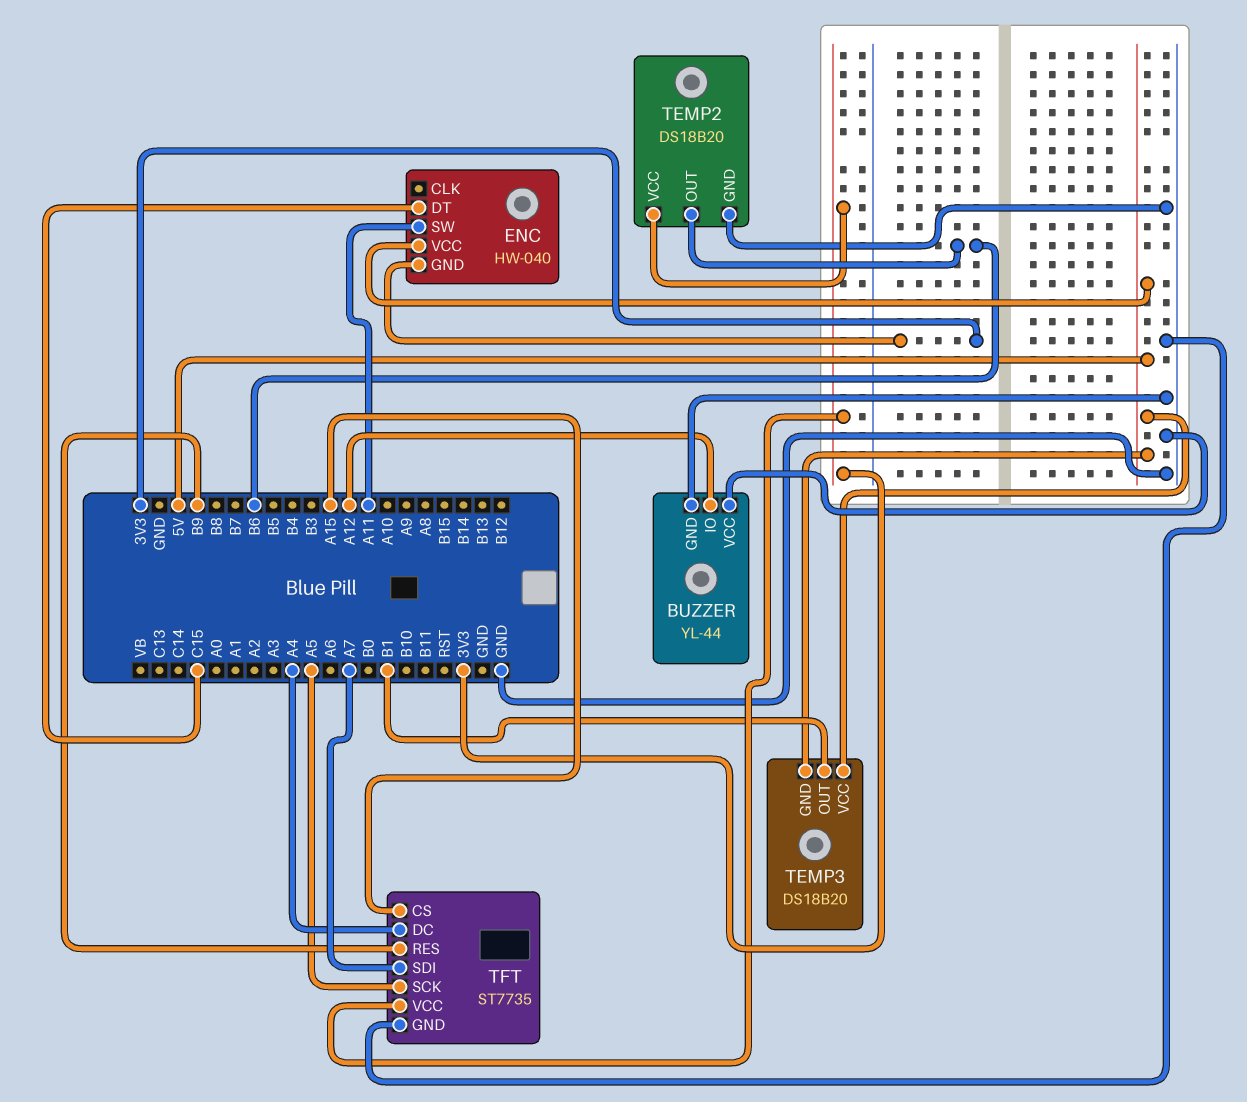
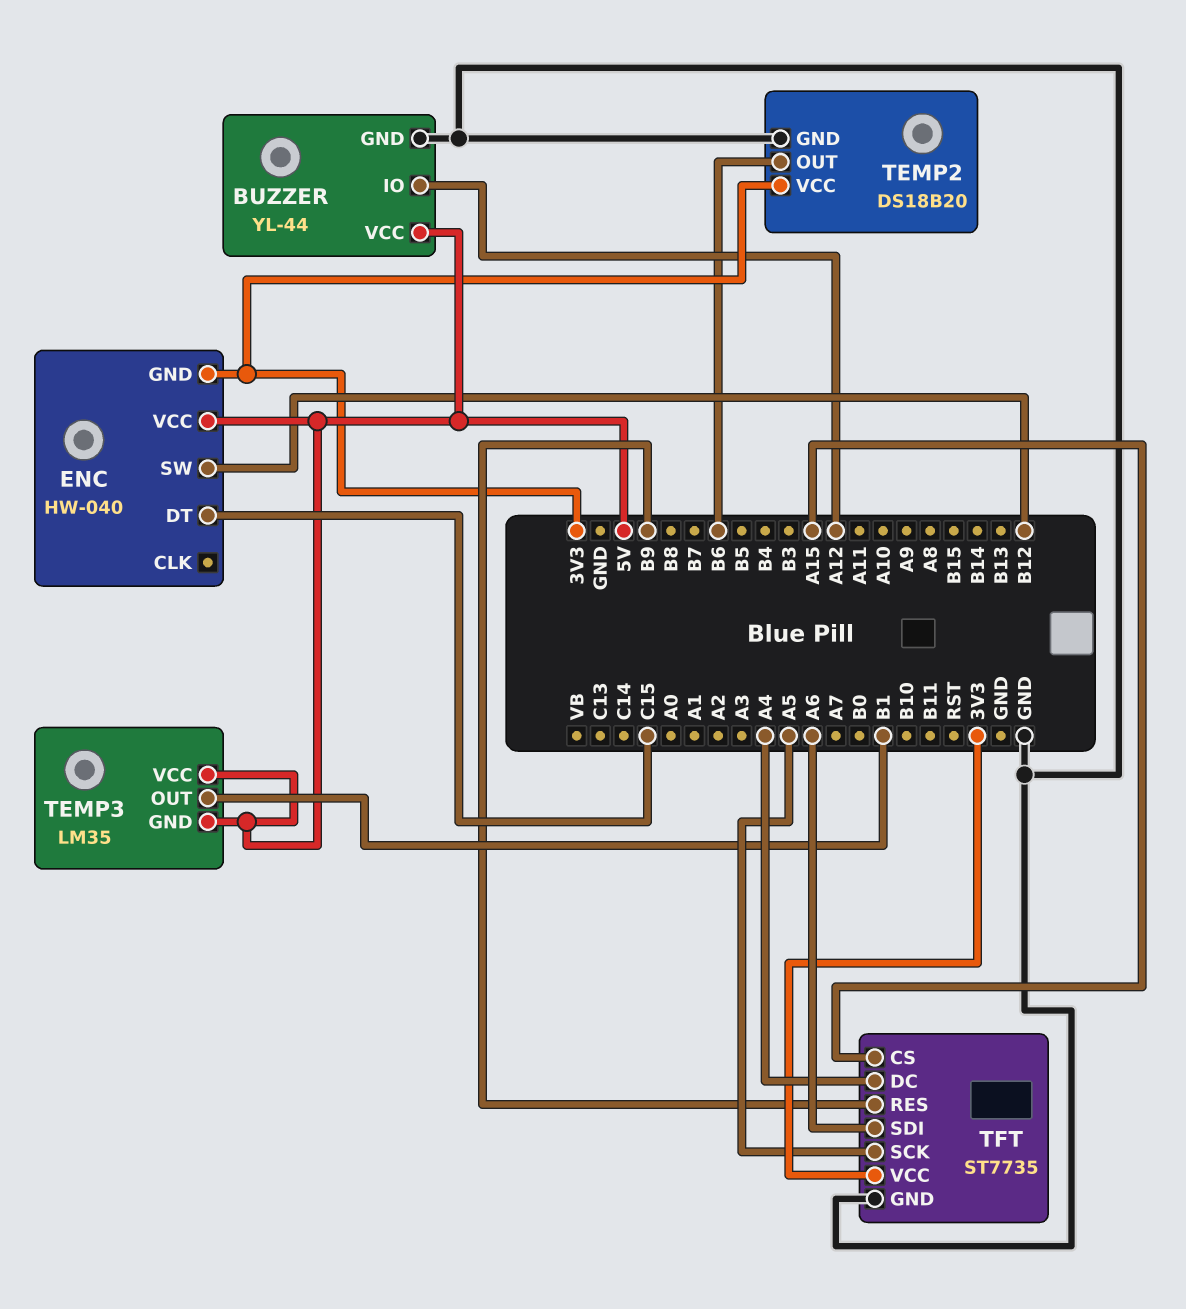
BUZZER pin VCC: GND -> 5V
ENC pin SW: A11 -> B12
TEMP3: DS18B20 -> LM35
TFT pin SDI: A7 -> A6

